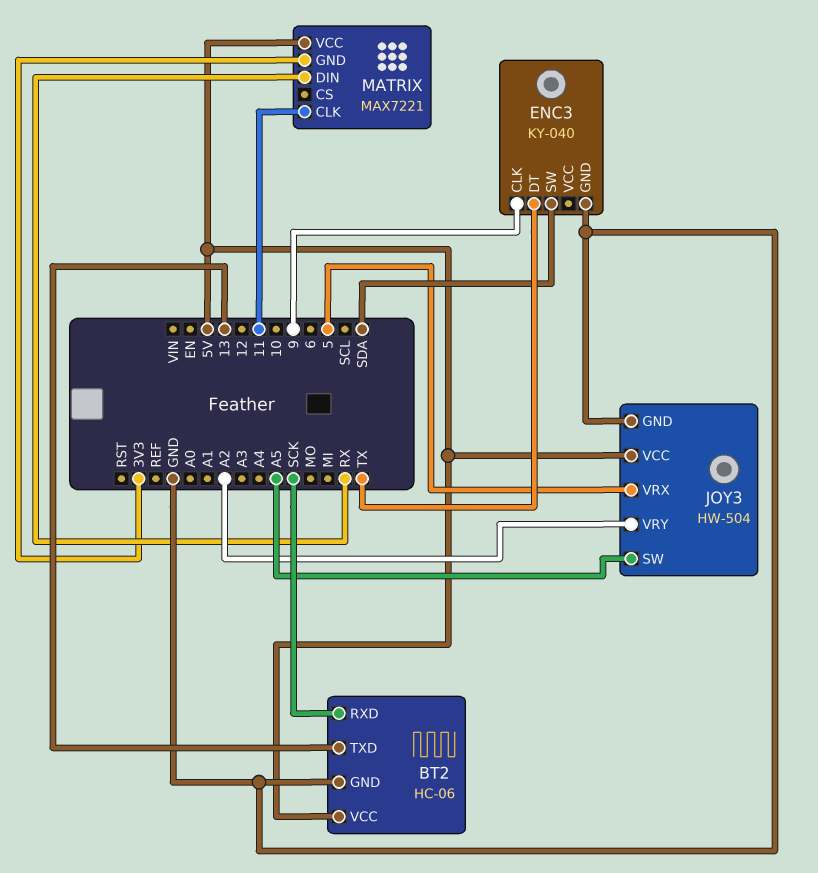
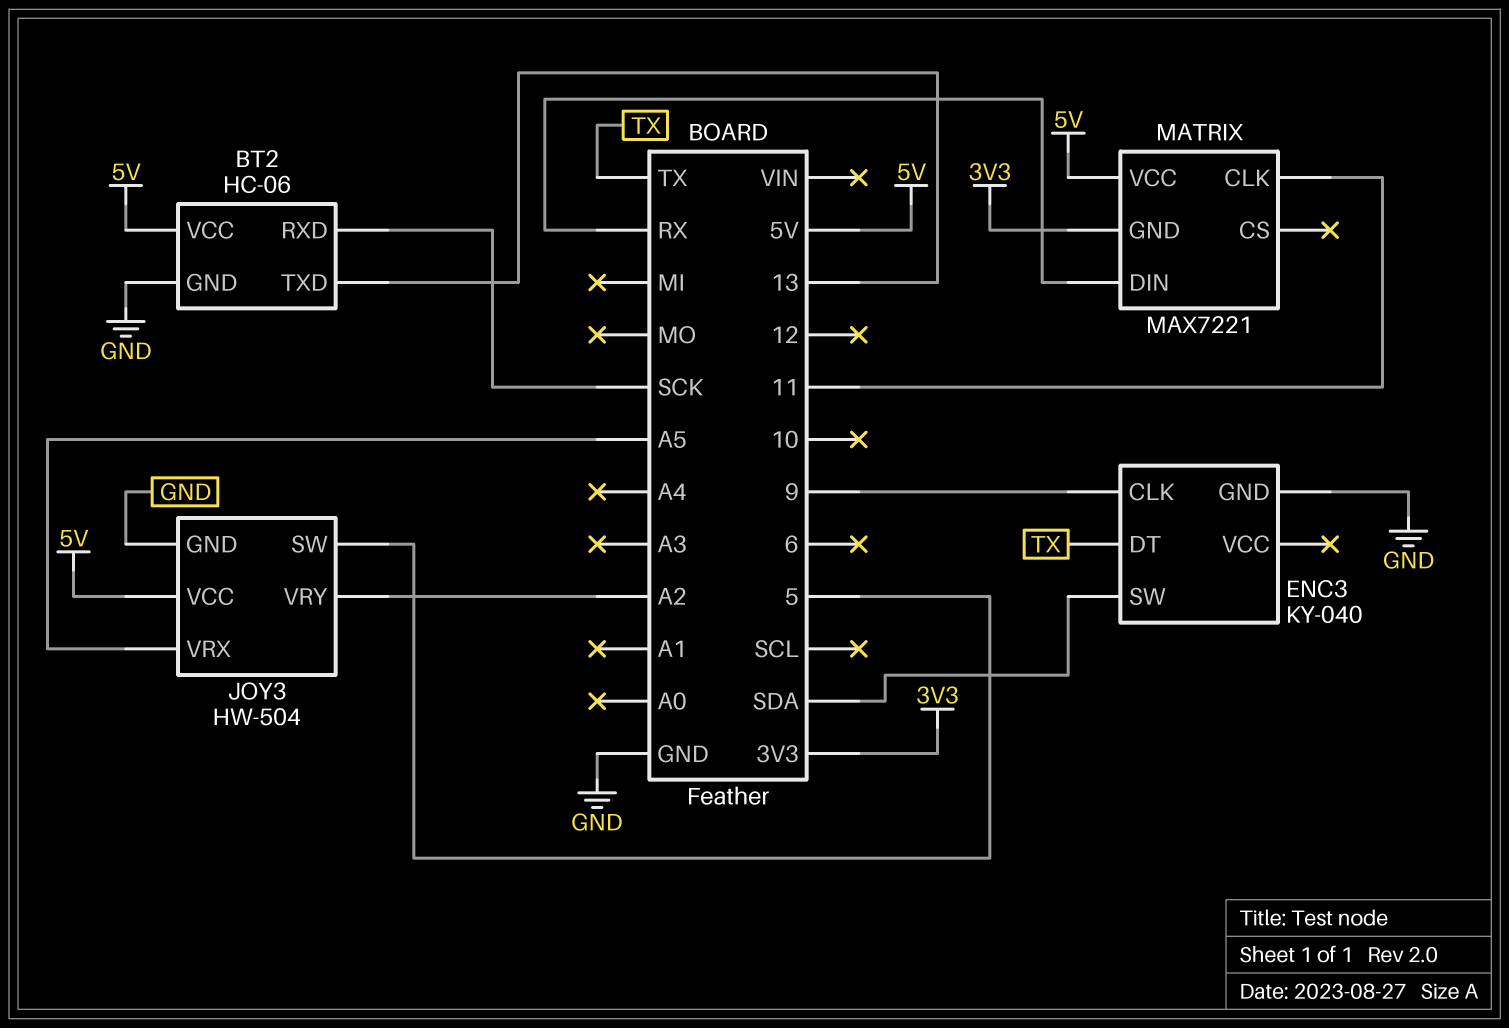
JOY3 pin SW: A5 -> 5
JOY3 pin VRX: 5 -> A5

